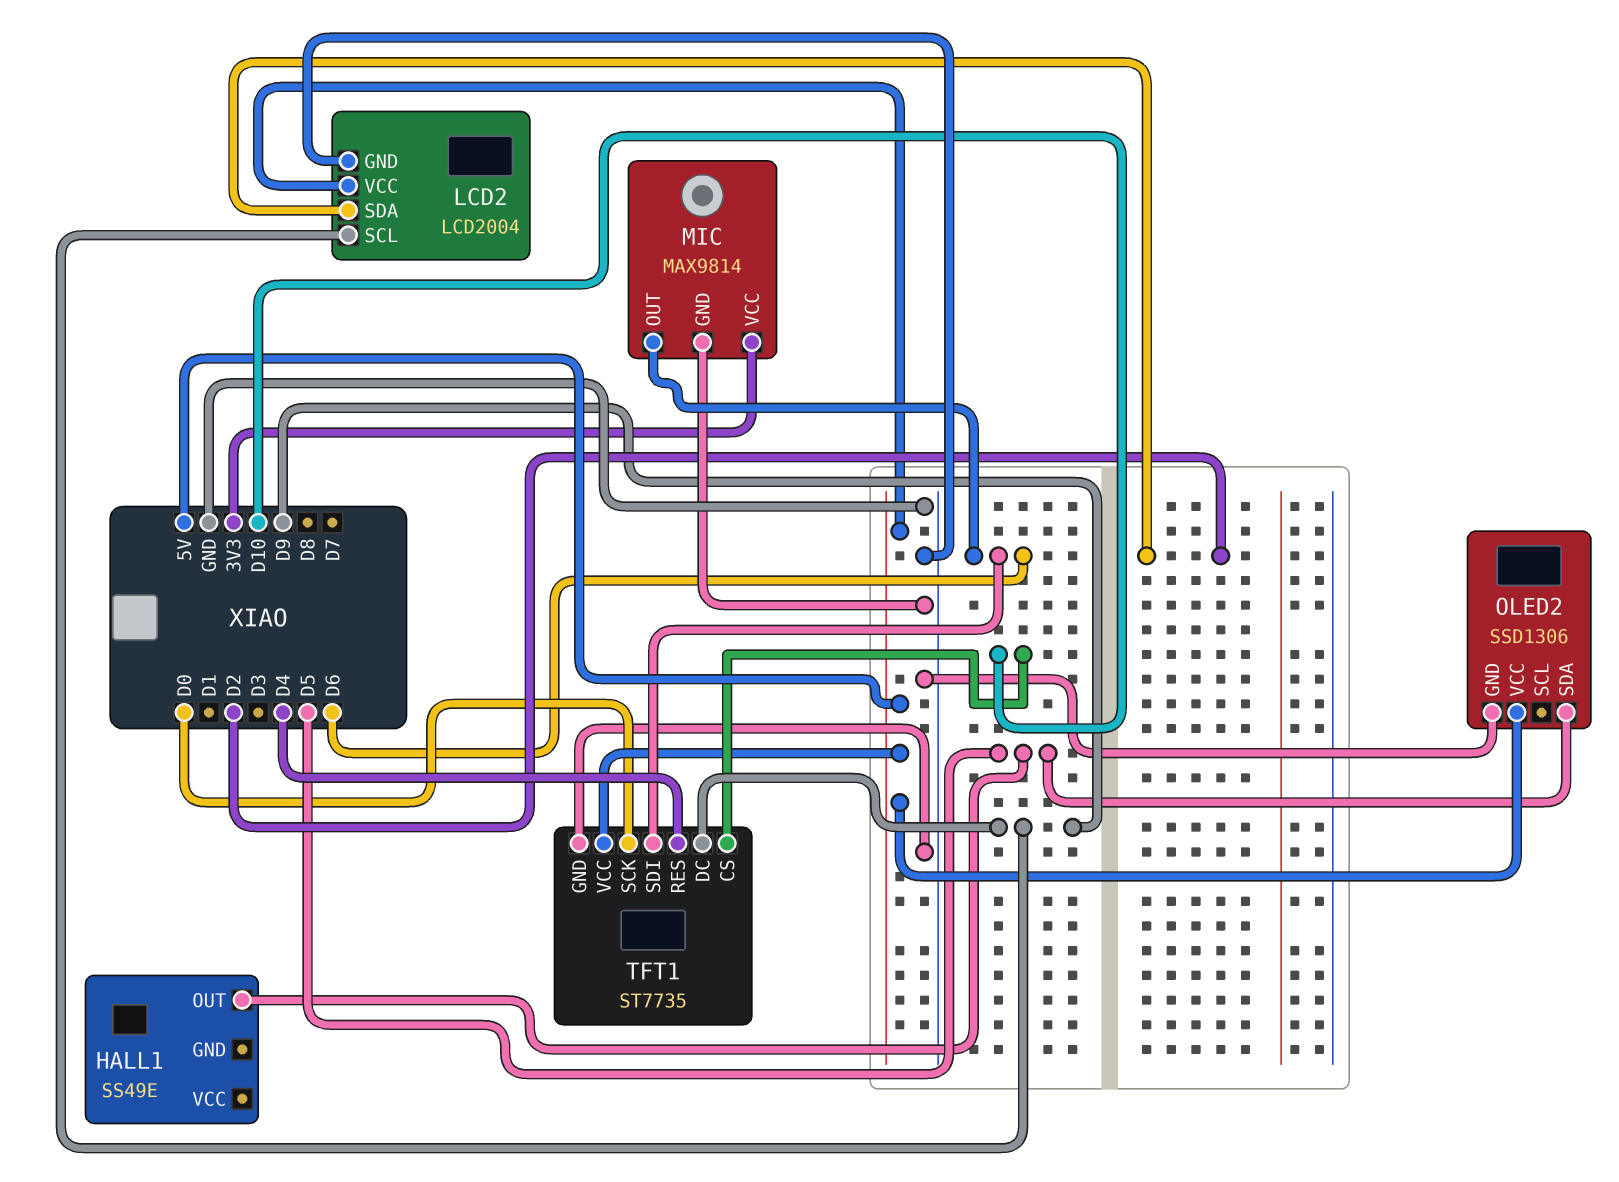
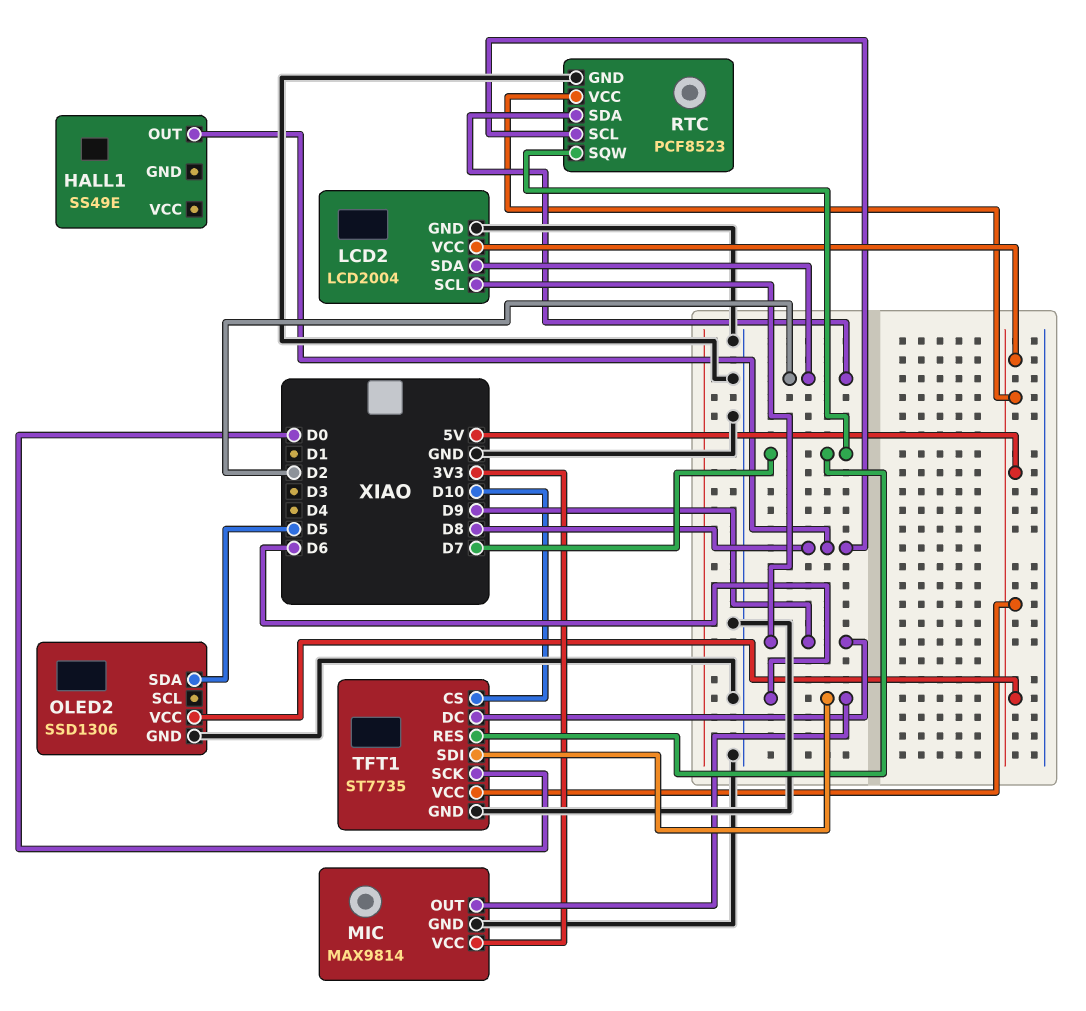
HALL1 pin OUT: D5 -> D8
RTC: none -> PCF8523
RTC pin GND: none -> GND
RTC pin SCL: none -> D8
RTC pin SDA: none -> D2
RTC pin SQW: none -> D7
RTC pin VCC: none -> 5V
TFT1 pin RES: D4 -> D7

